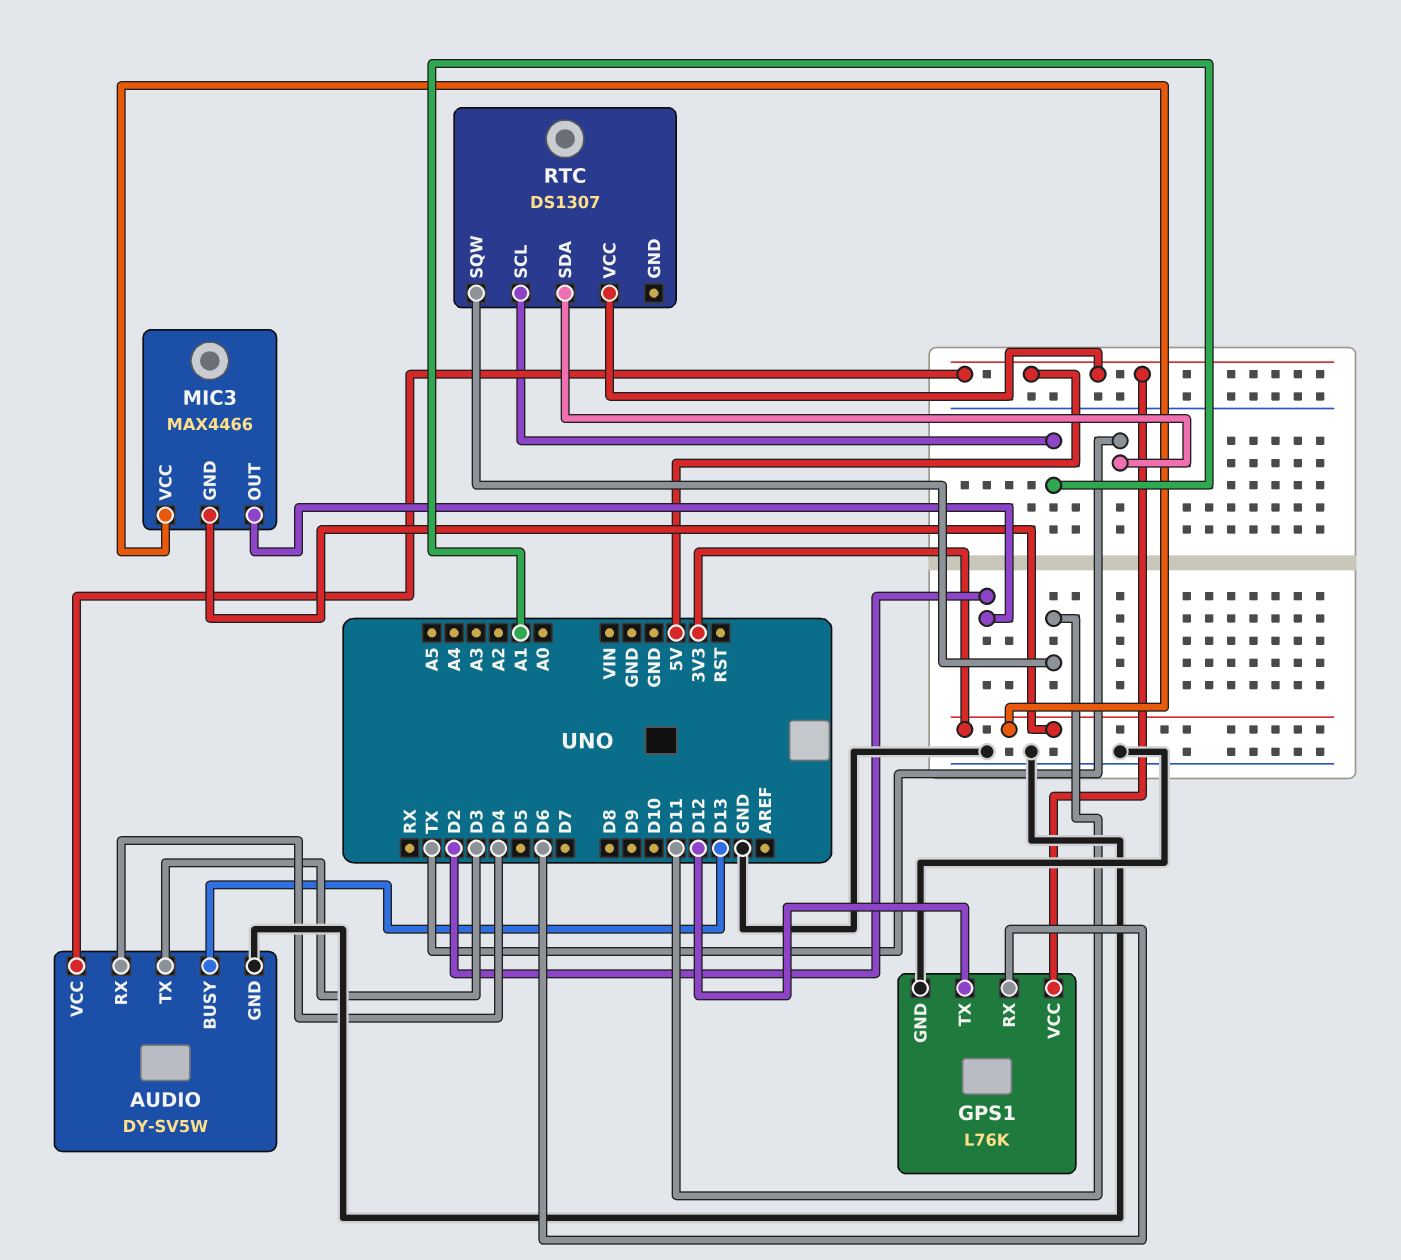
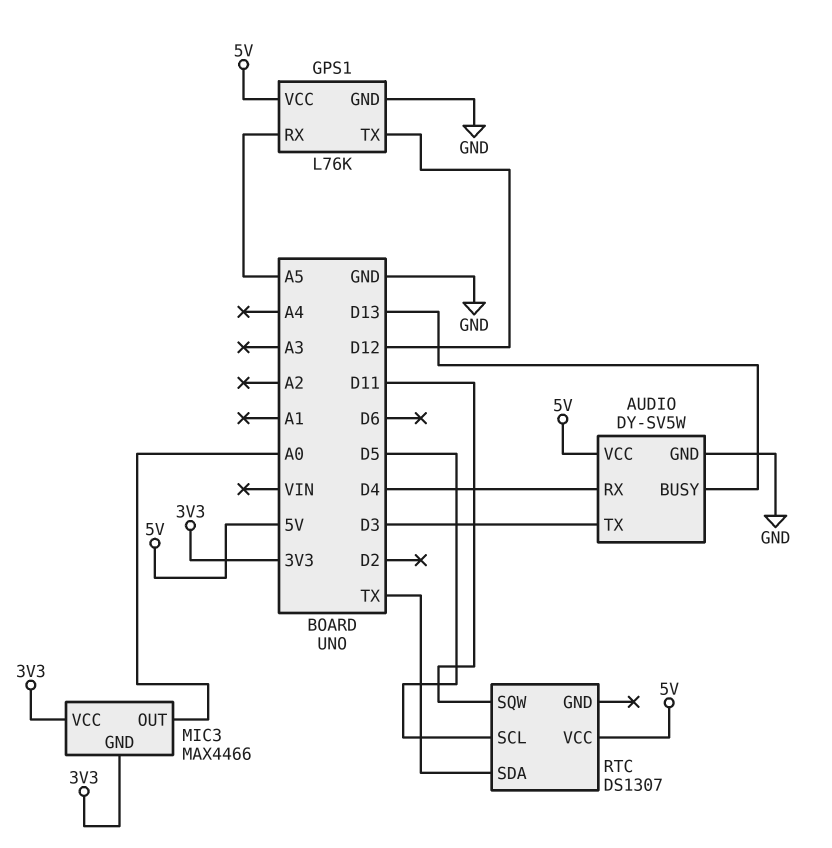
GPS1 pin RX: D6 -> A5
MIC3 pin OUT: D2 -> A0
RTC pin SCL: A1 -> D5

